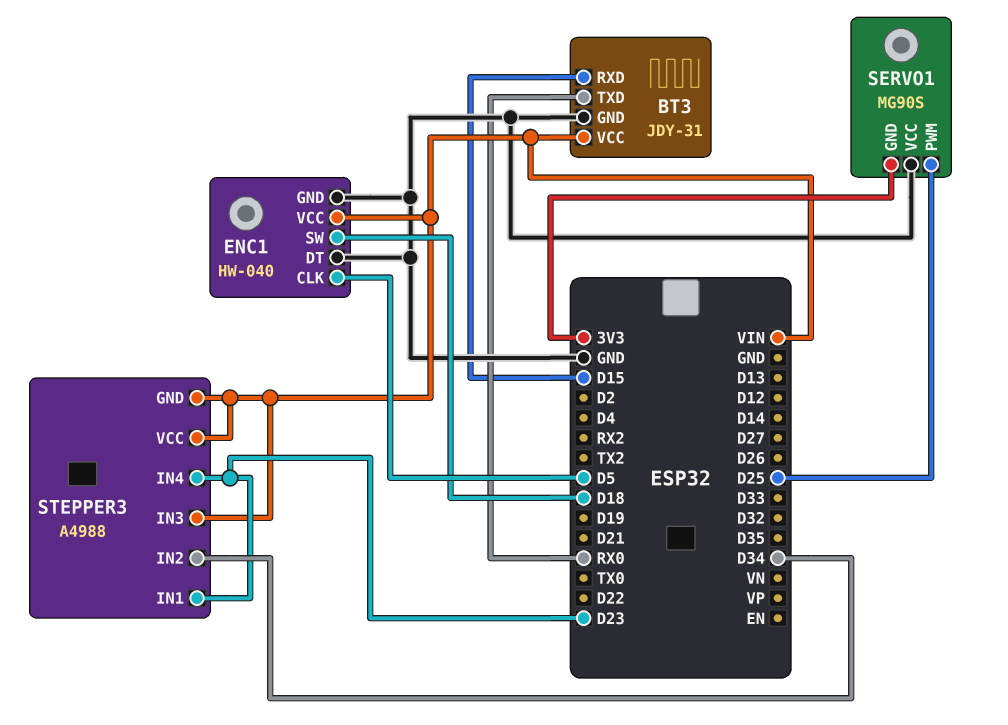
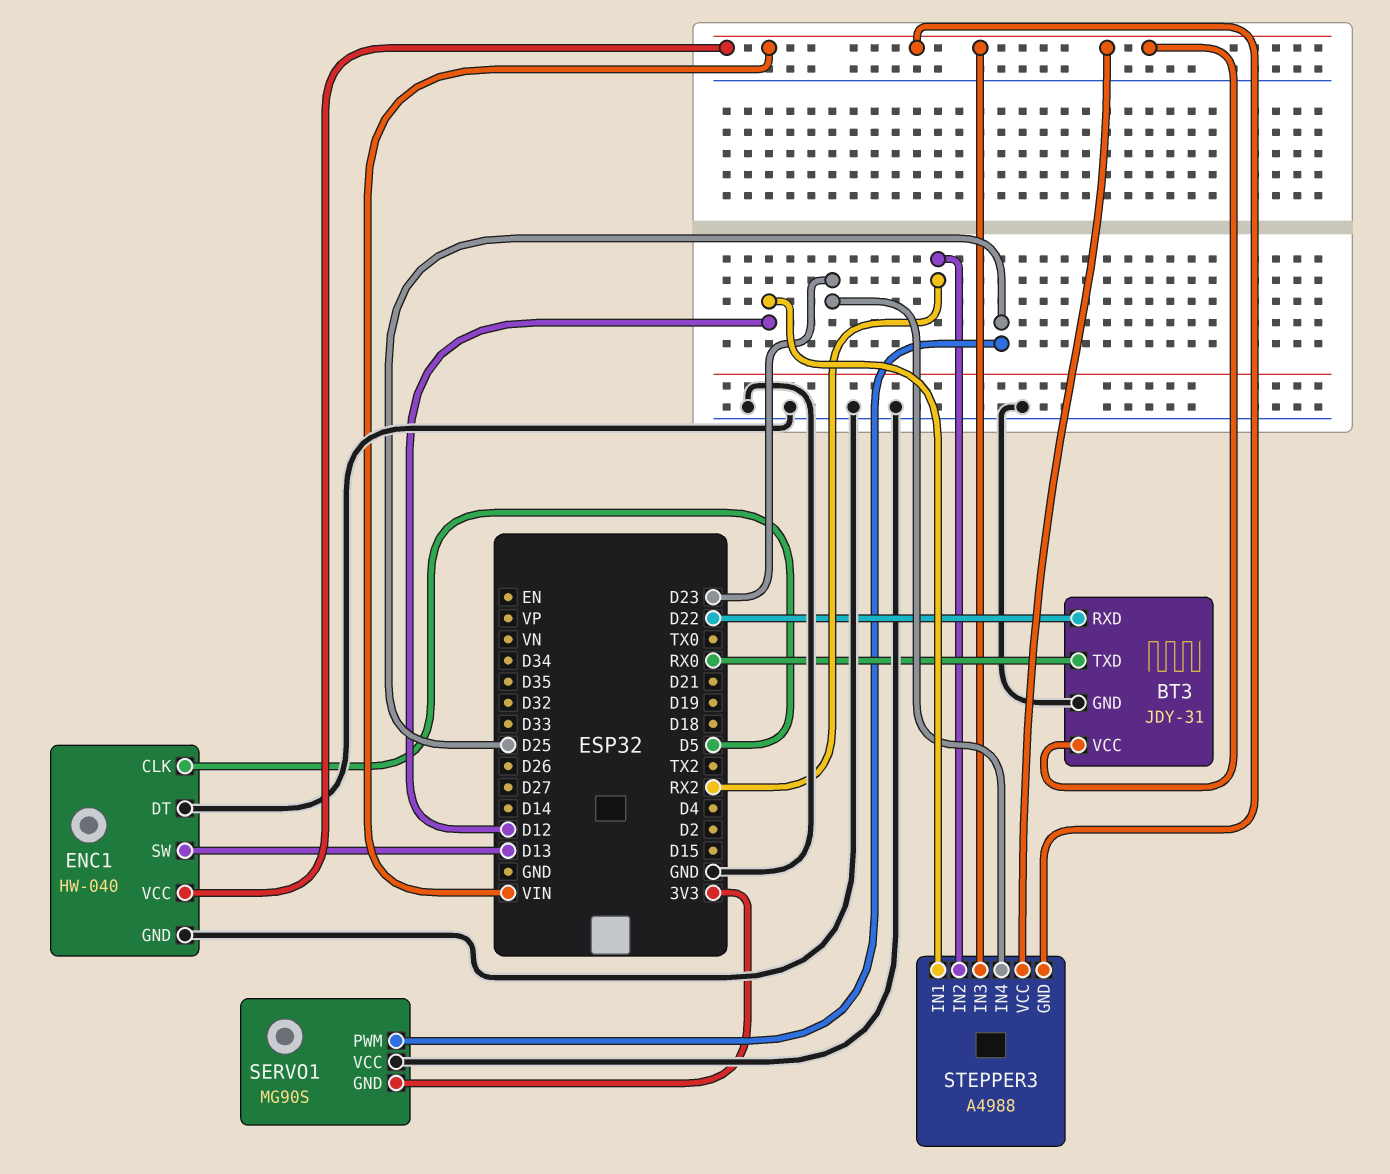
BT3 pin RXD: D15 -> D22
ENC1 pin SW: D18 -> D13
STEPPER3 pin IN1: D23 -> D12
STEPPER3 pin IN2: D34 -> RX2

